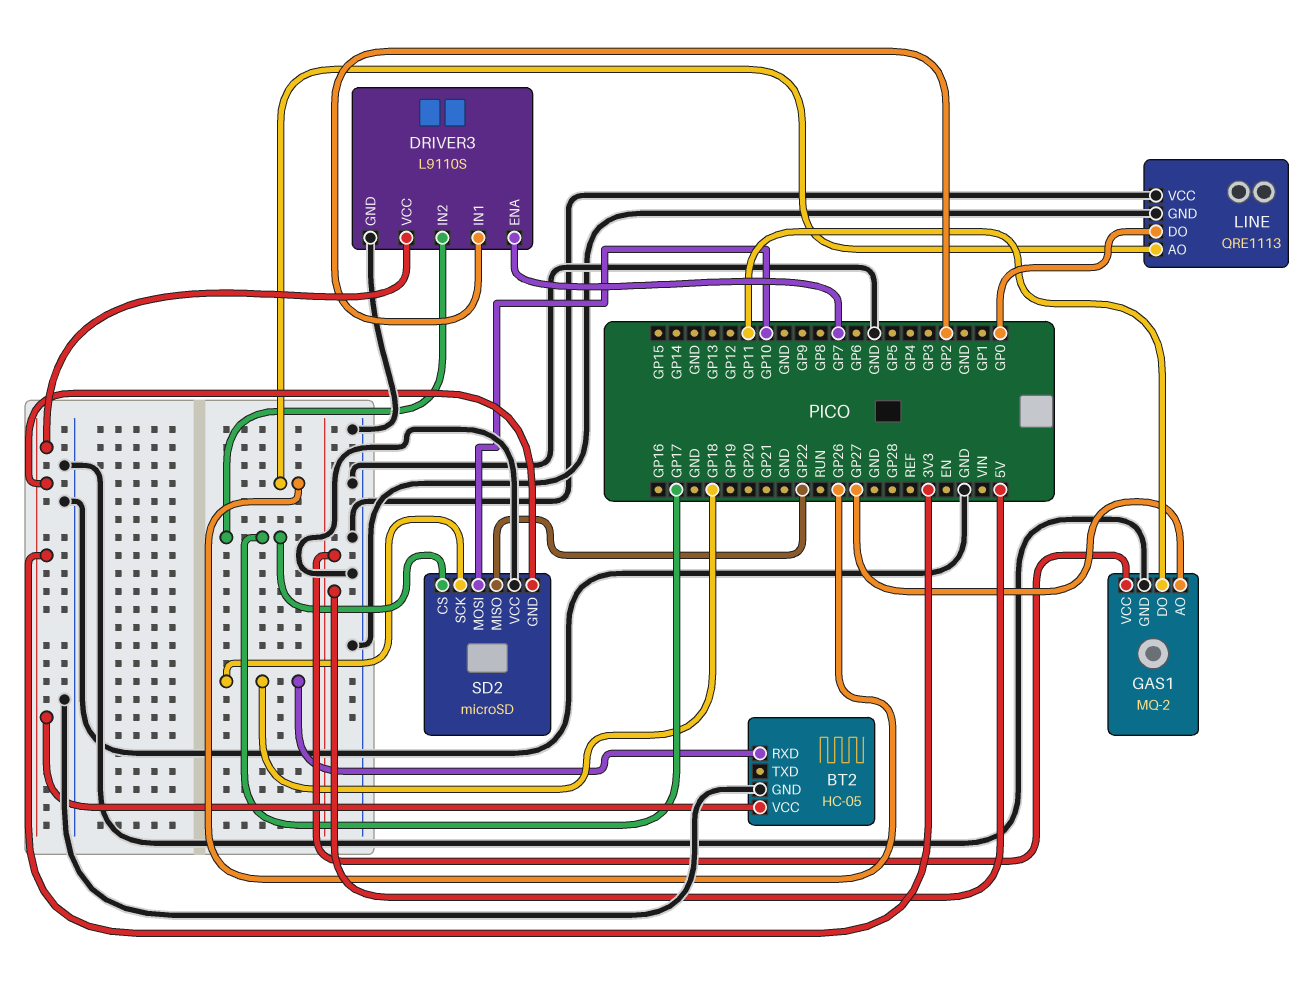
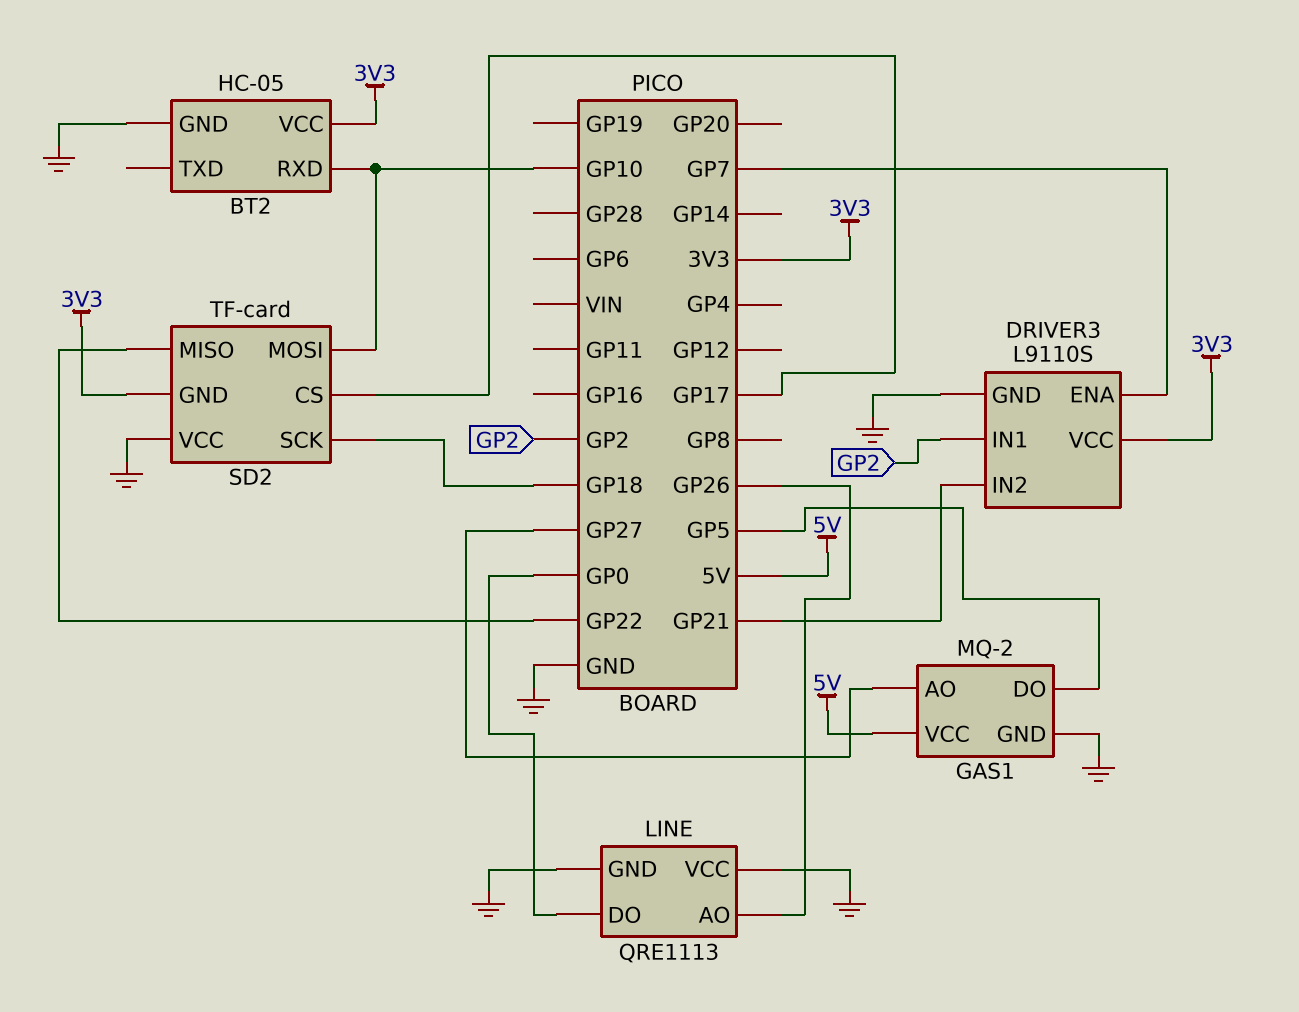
BT2 pin RXD: GP18 -> GP10
DRIVER3 pin IN2: GP17 -> GP21
GAS1 pin DO: GP11 -> GP5
SD2: microSD -> TF-card

